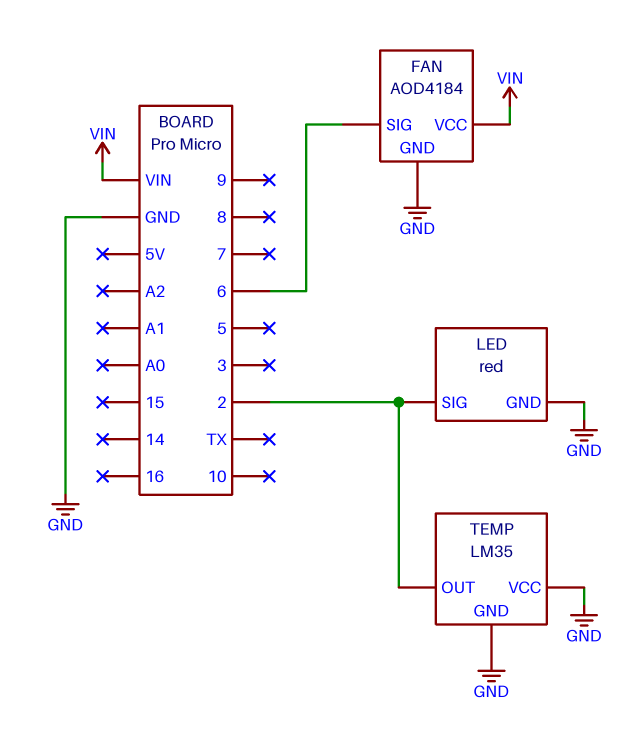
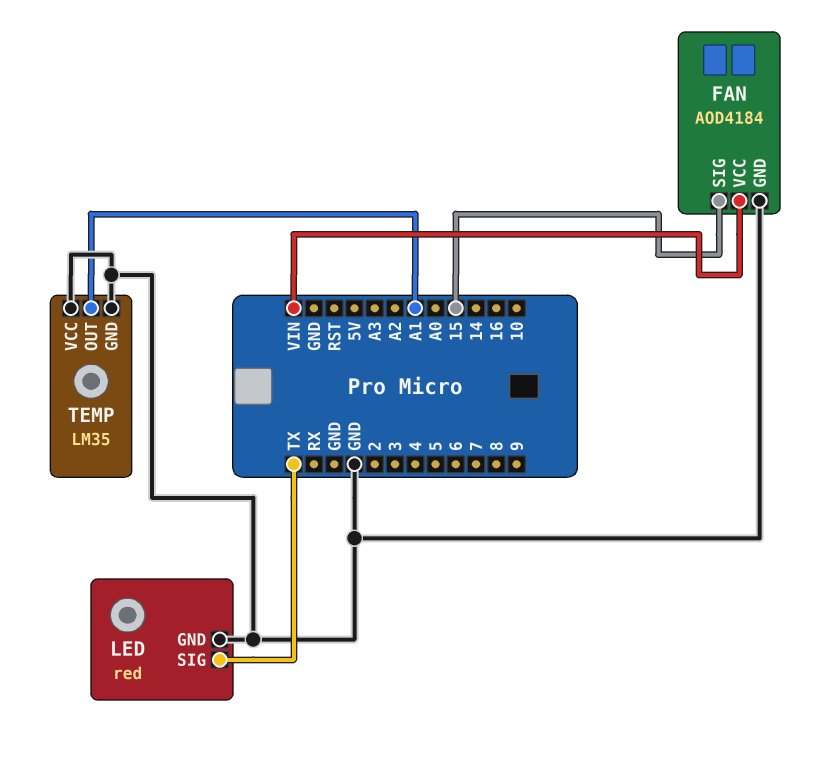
FAN pin SIG: 6 -> 15
LED pin SIG: 2 -> TX
TEMP pin OUT: 2 -> A1

